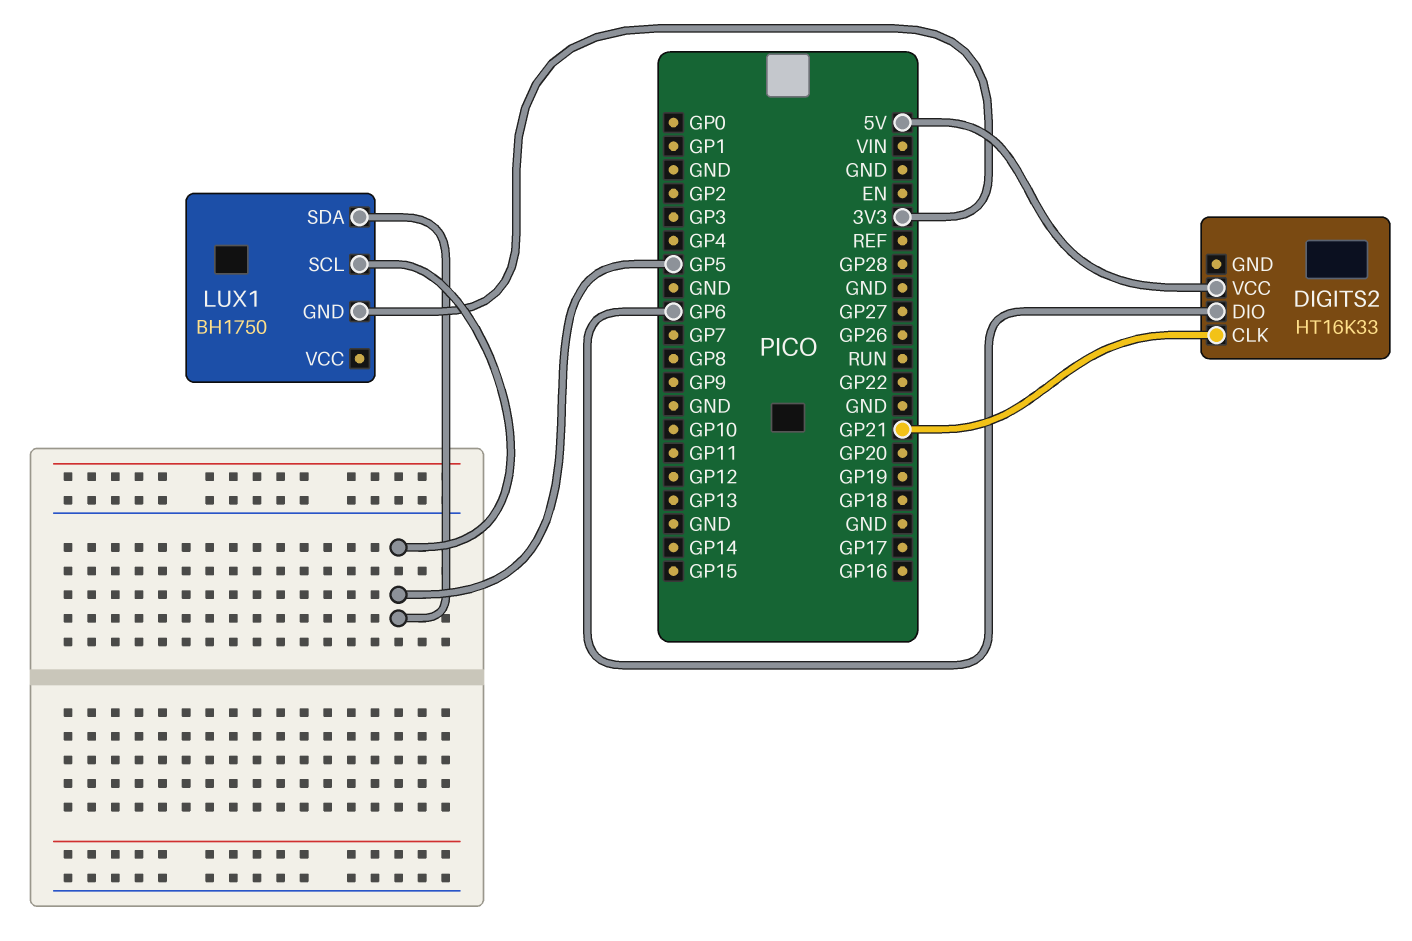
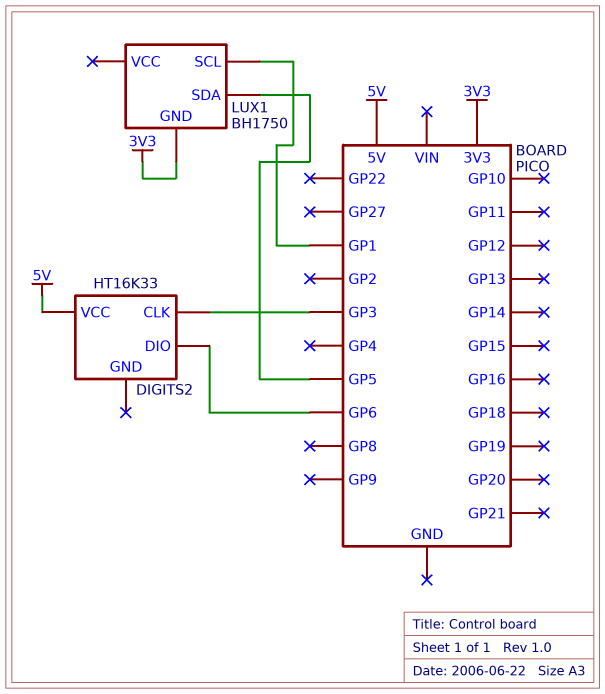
DIGITS2 pin CLK: GP21 -> GP3
LUX1 pin SCL: GP5 -> GP1

